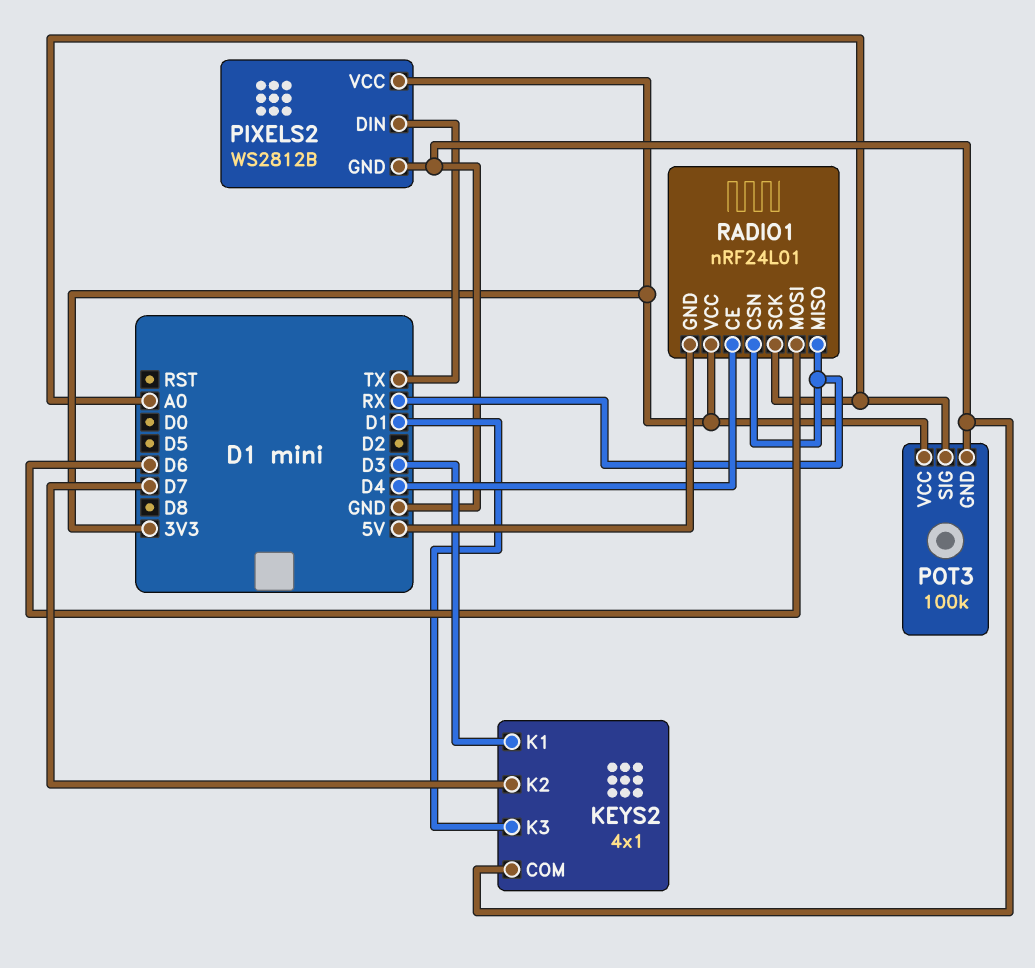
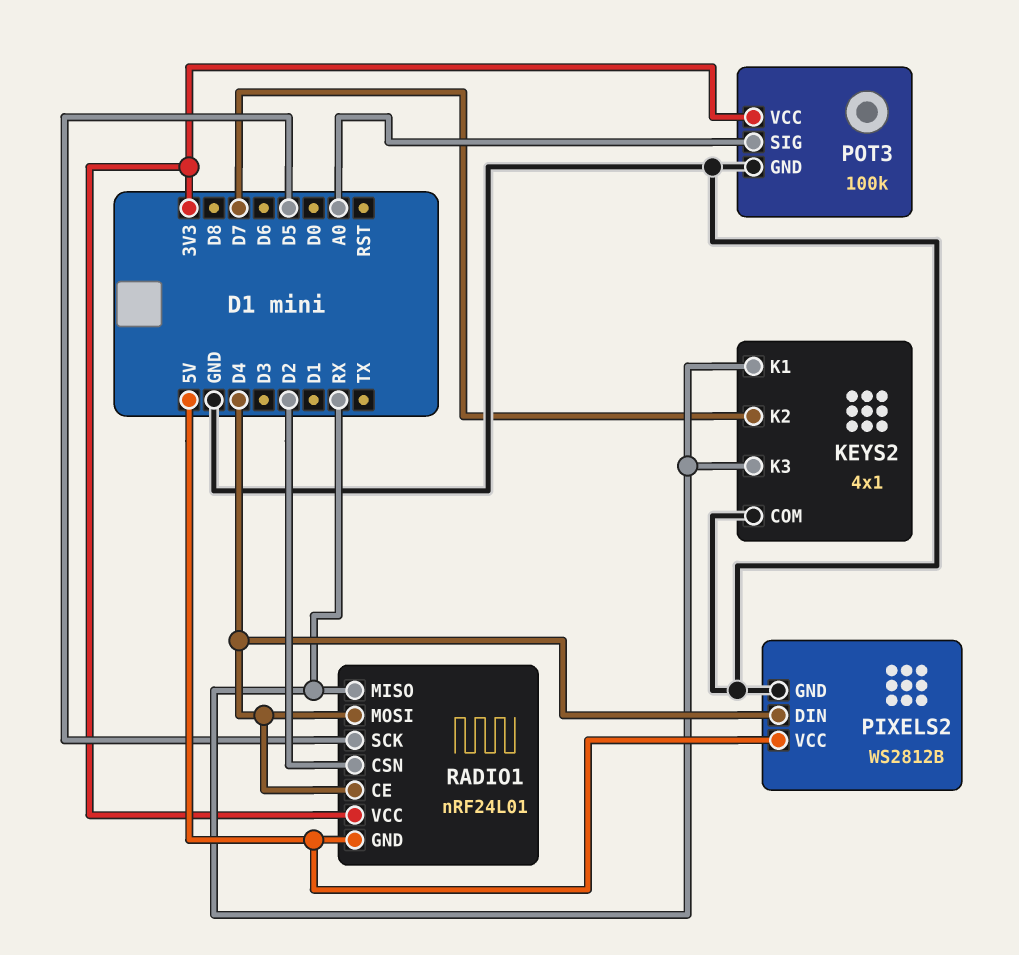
KEYS2 pin K1: D3 -> RX
KEYS2 pin K3: D1 -> RX
PIXELS2 pin DIN: TX -> D4
PIXELS2 pin VCC: 3V3 -> 5V
RADIO1 pin CSN: RX -> D2
RADIO1 pin MOSI: D6 -> D4
RADIO1 pin SCK: A0 -> D5

